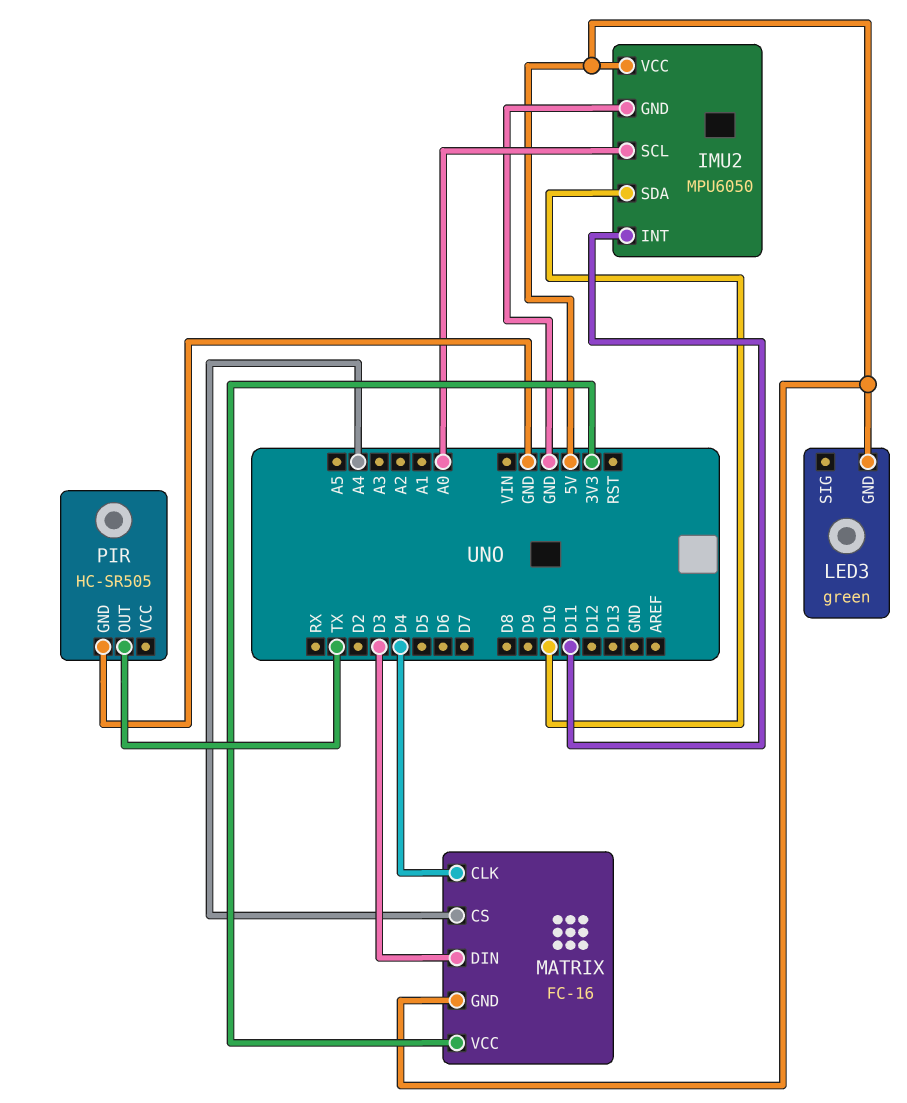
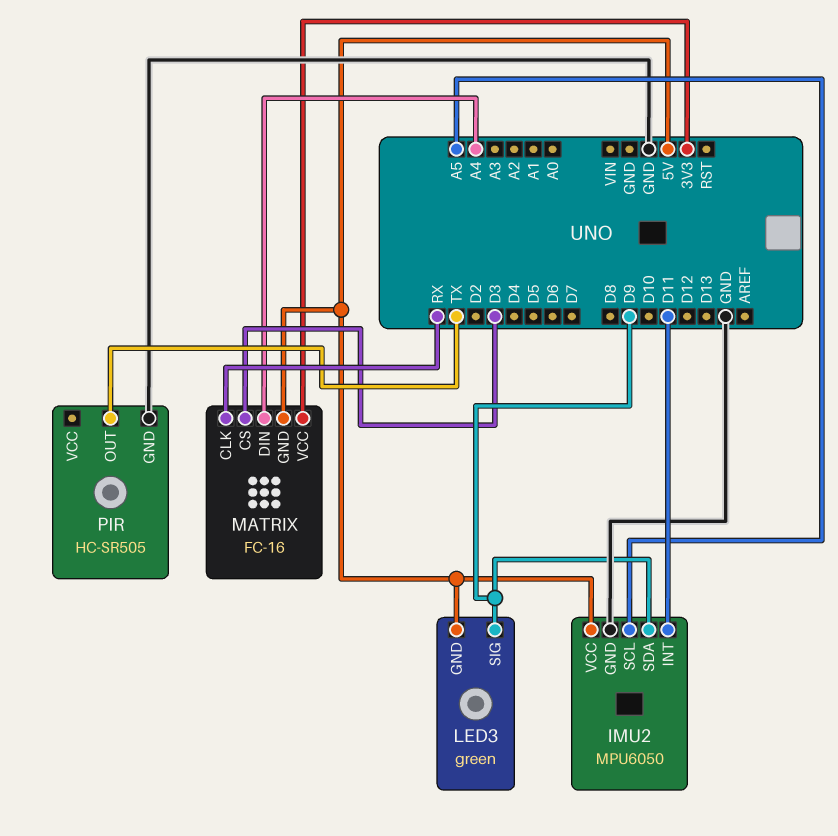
IMU2 pin SCL: A0 -> A5
IMU2 pin SDA: D10 -> D9
LED3 pin SIG: none -> D9
MATRIX pin CLK: D4 -> RX
MATRIX pin CS: A4 -> D3
MATRIX pin DIN: D3 -> A4

